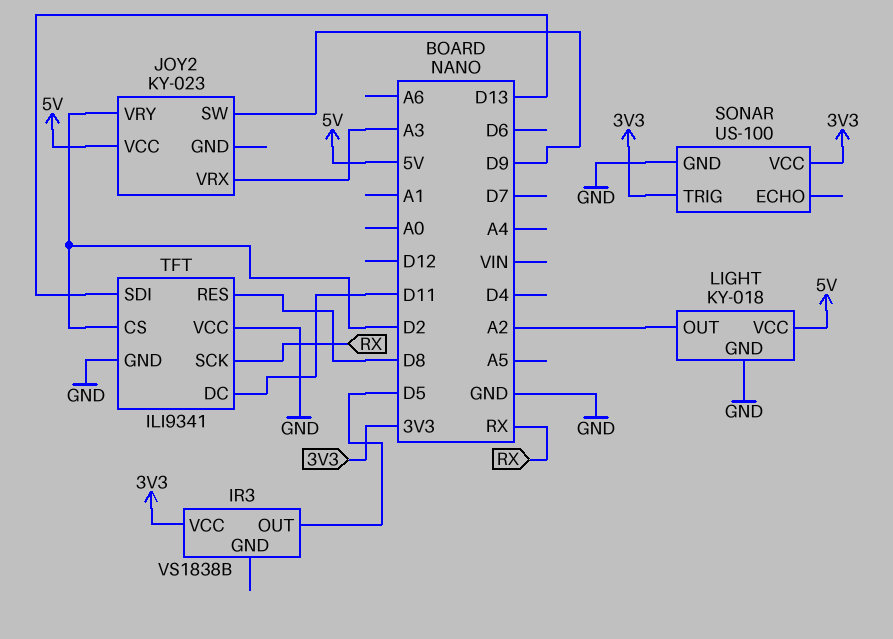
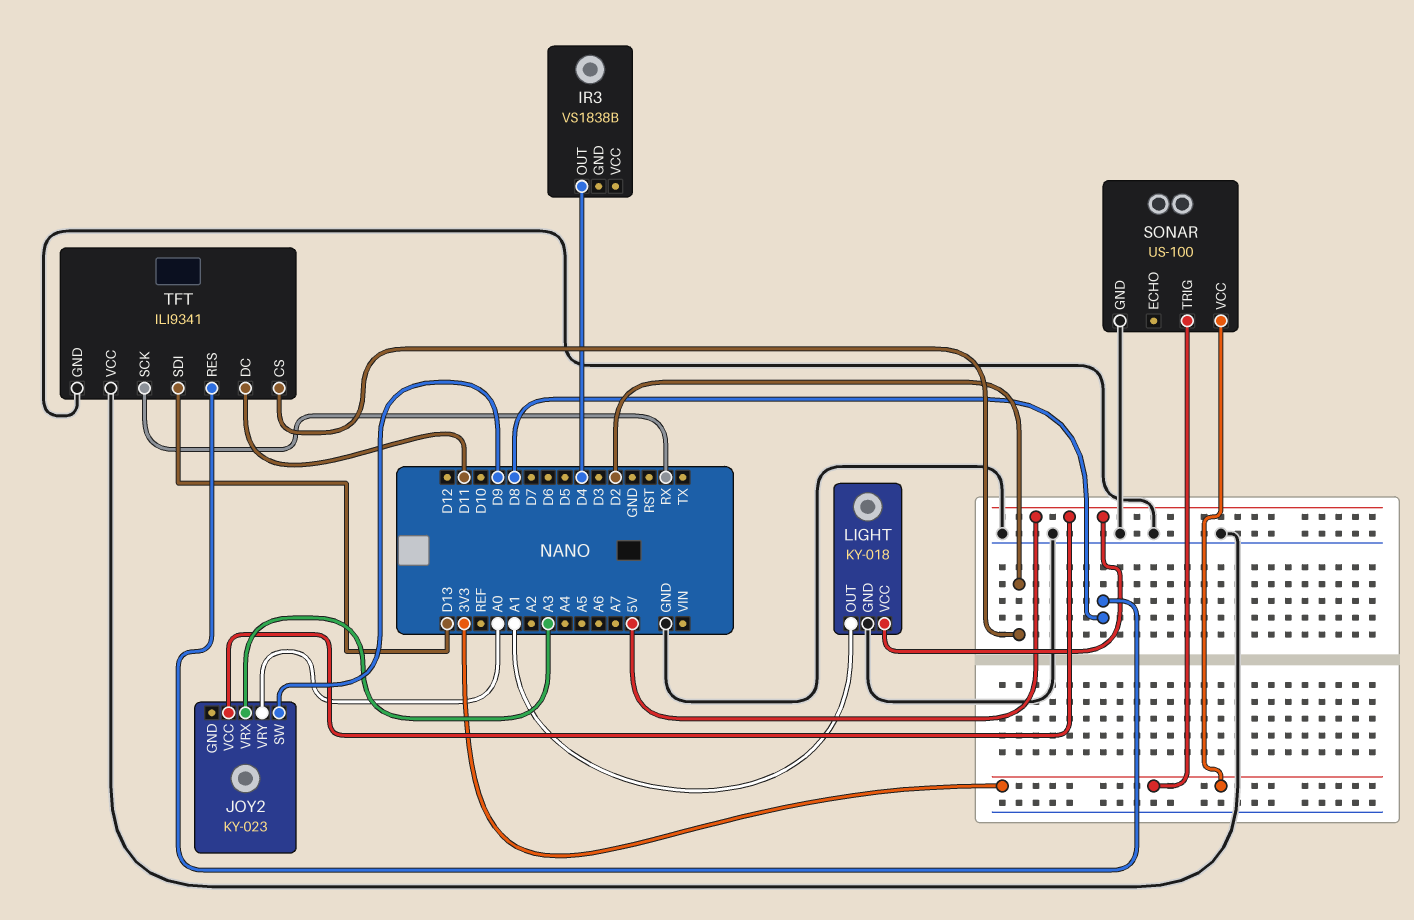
IR3 pin OUT: D5 -> D4
IR3 pin VCC: 3V3 -> none
JOY2 pin VRY: D2 -> A0
LIGHT pin OUT: A2 -> A1

